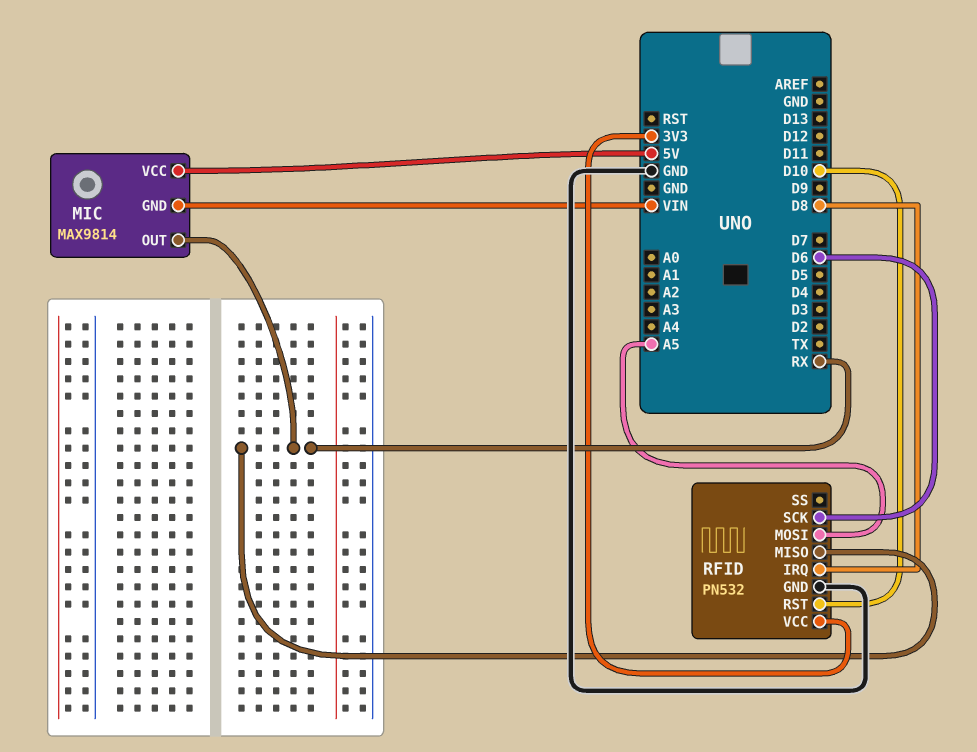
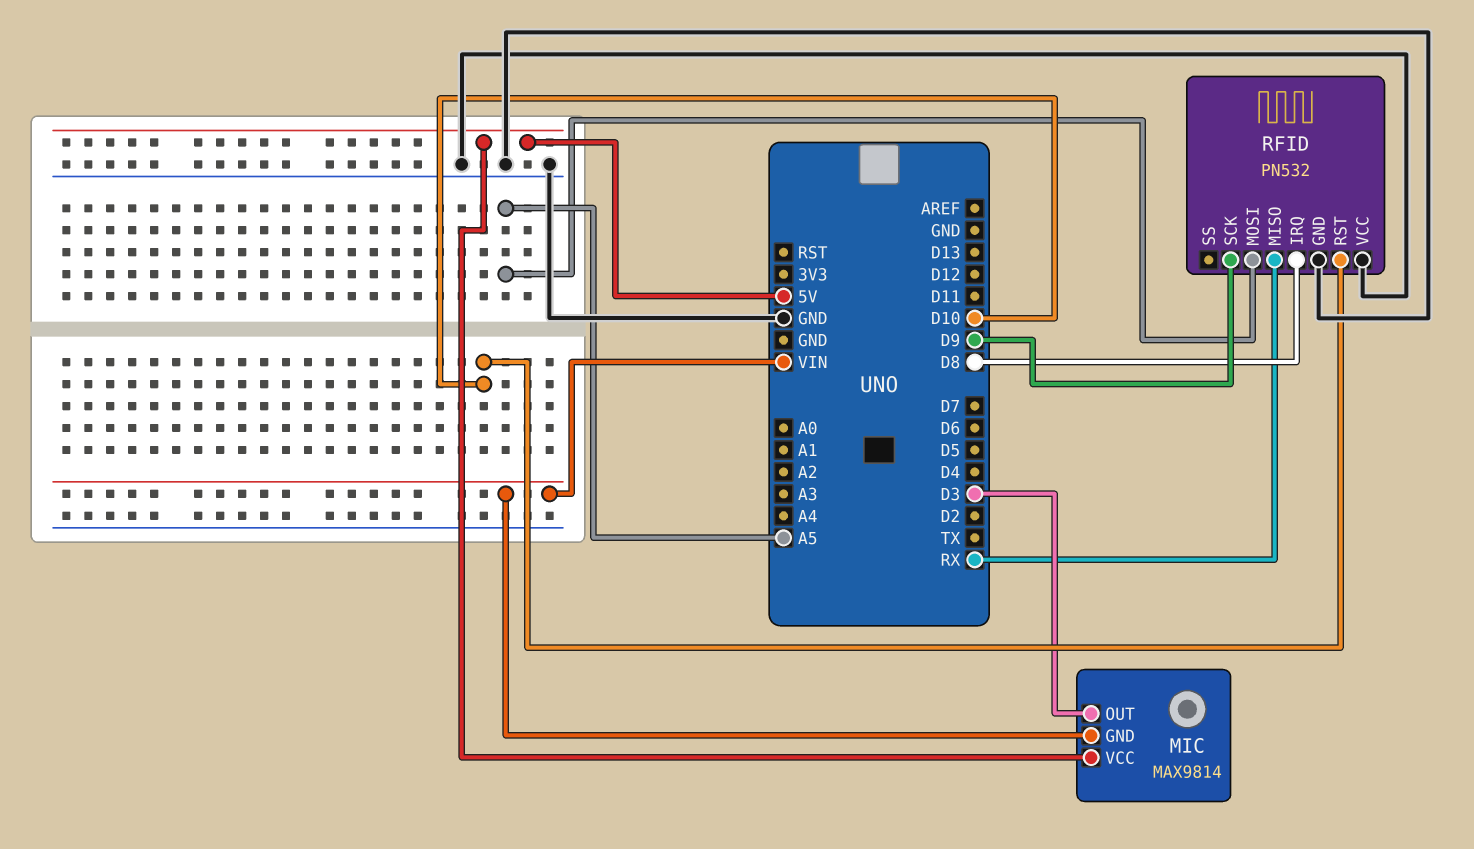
MIC pin OUT: RX -> D3
RFID pin SCK: D6 -> D9
RFID pin VCC: 3V3 -> GND

